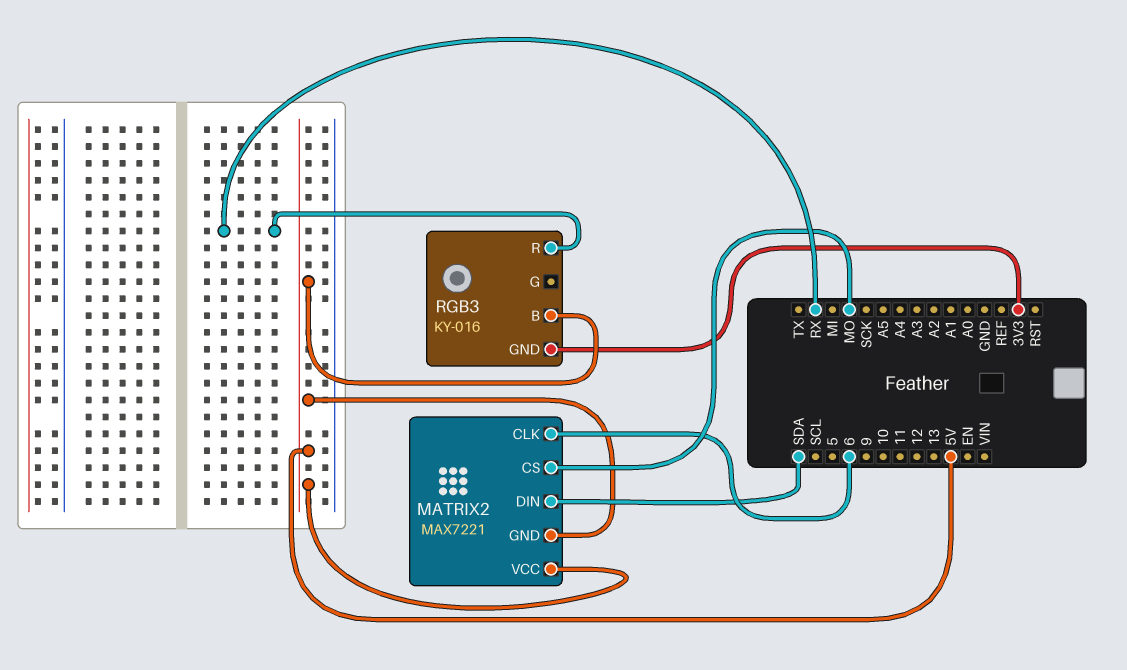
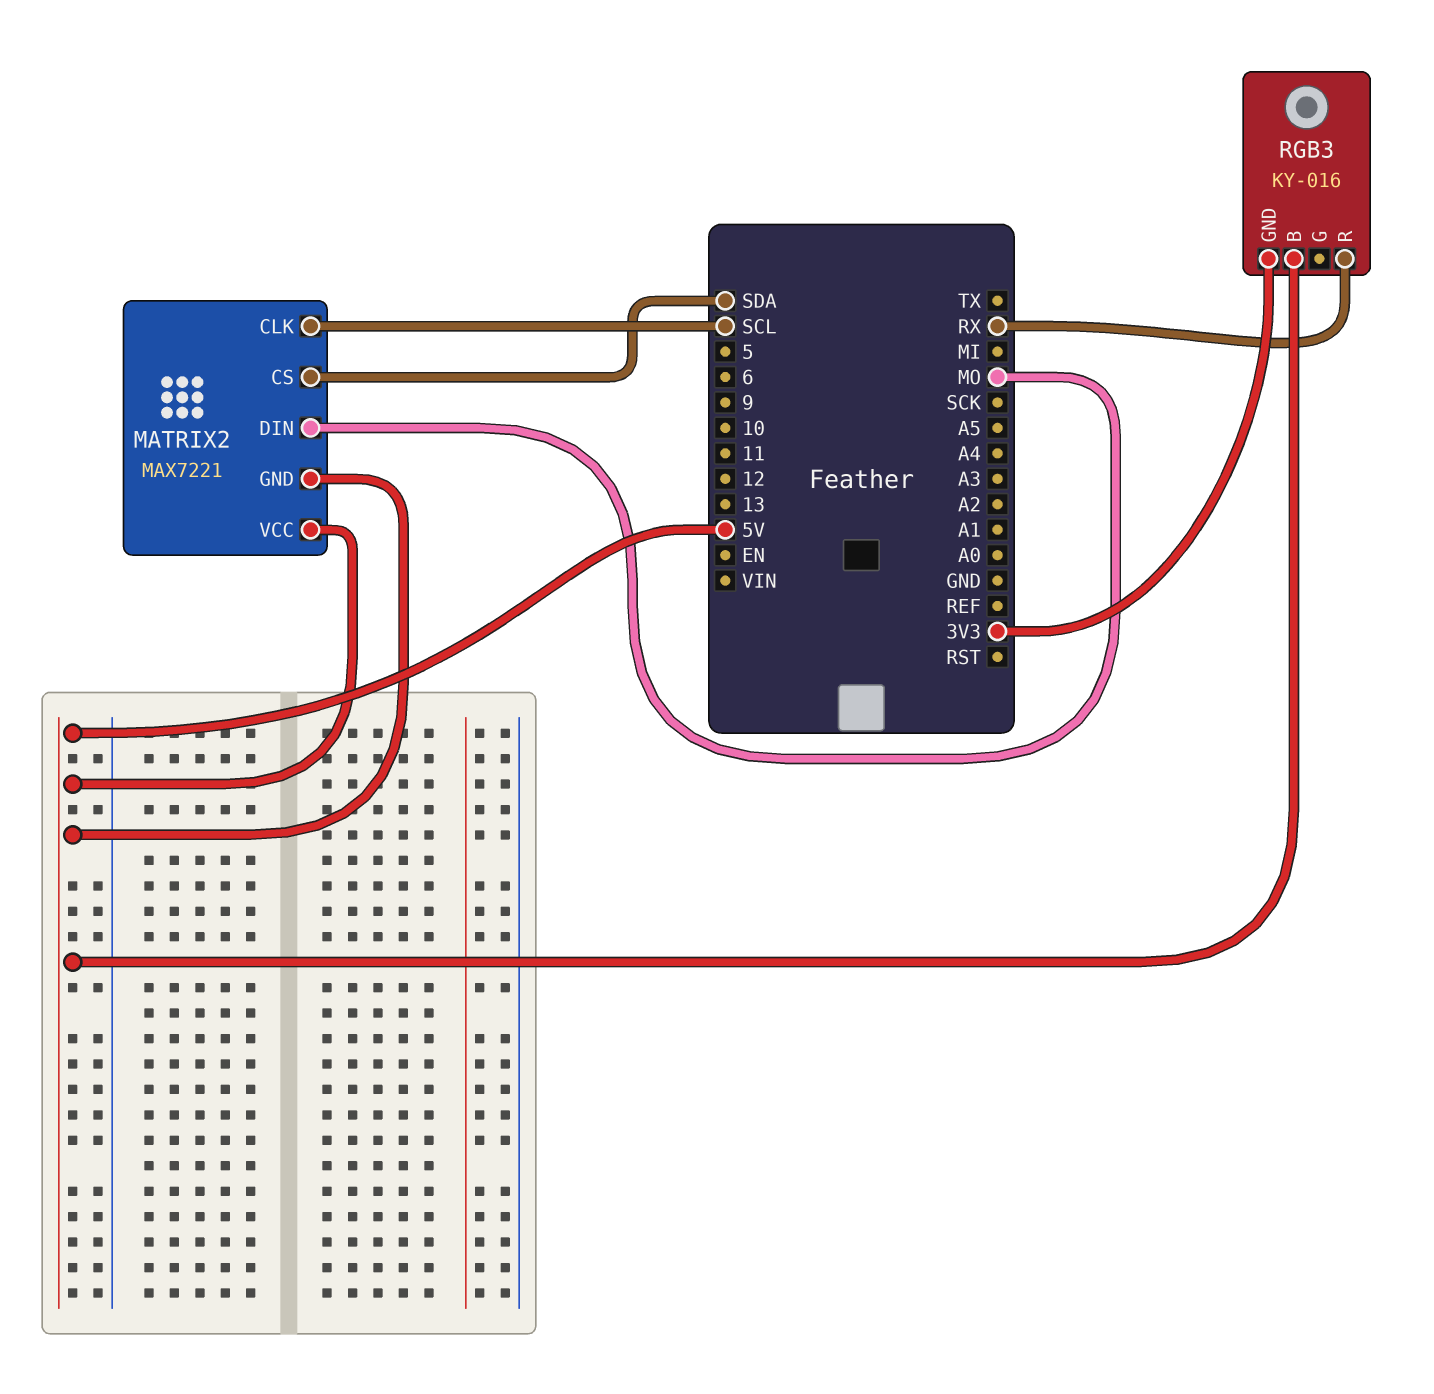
MATRIX2 pin CLK: 6 -> SCL
MATRIX2 pin CS: MO -> SDA
MATRIX2 pin DIN: SDA -> MO

